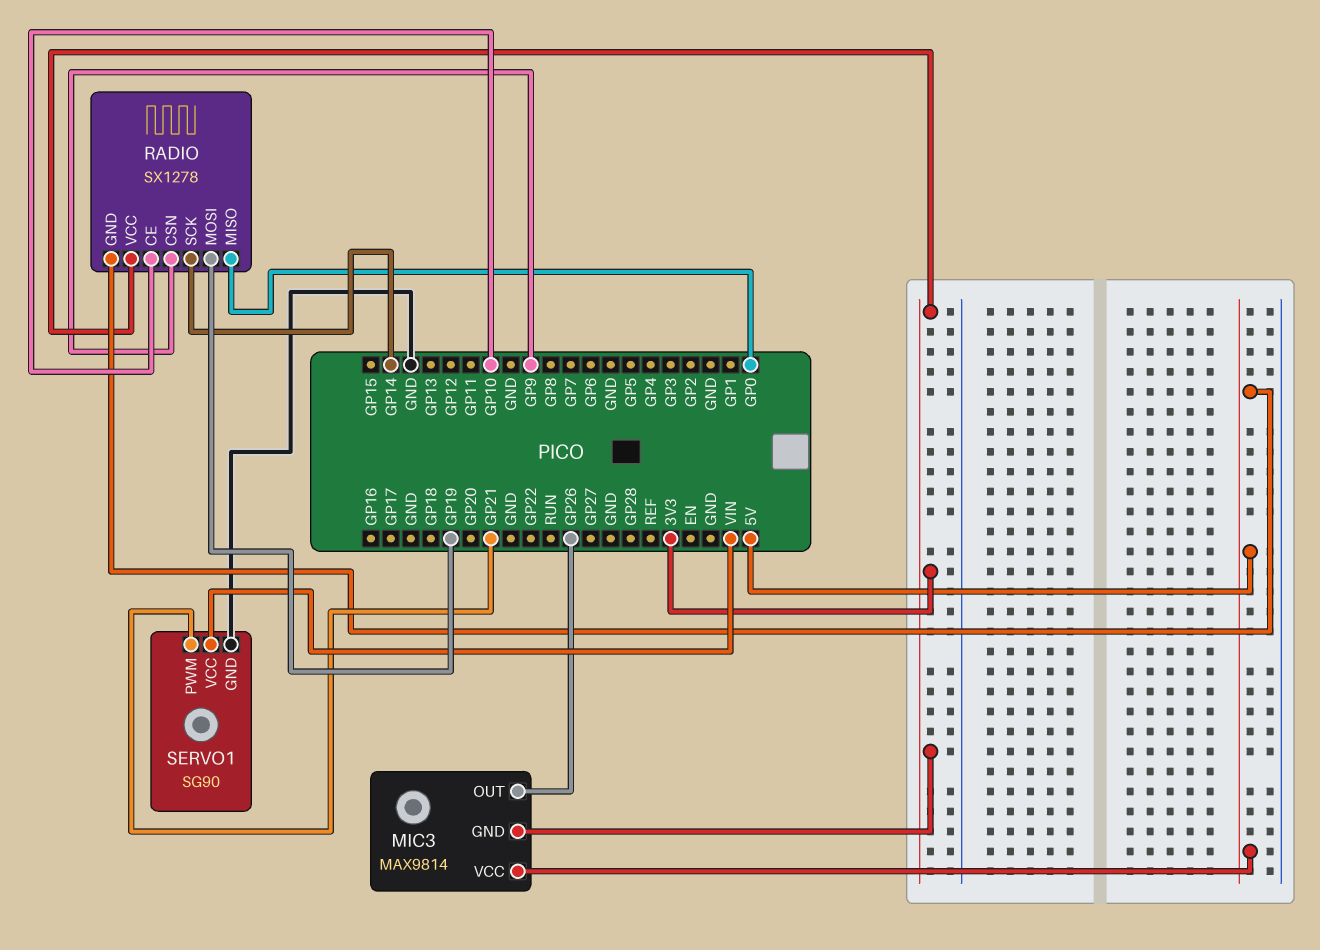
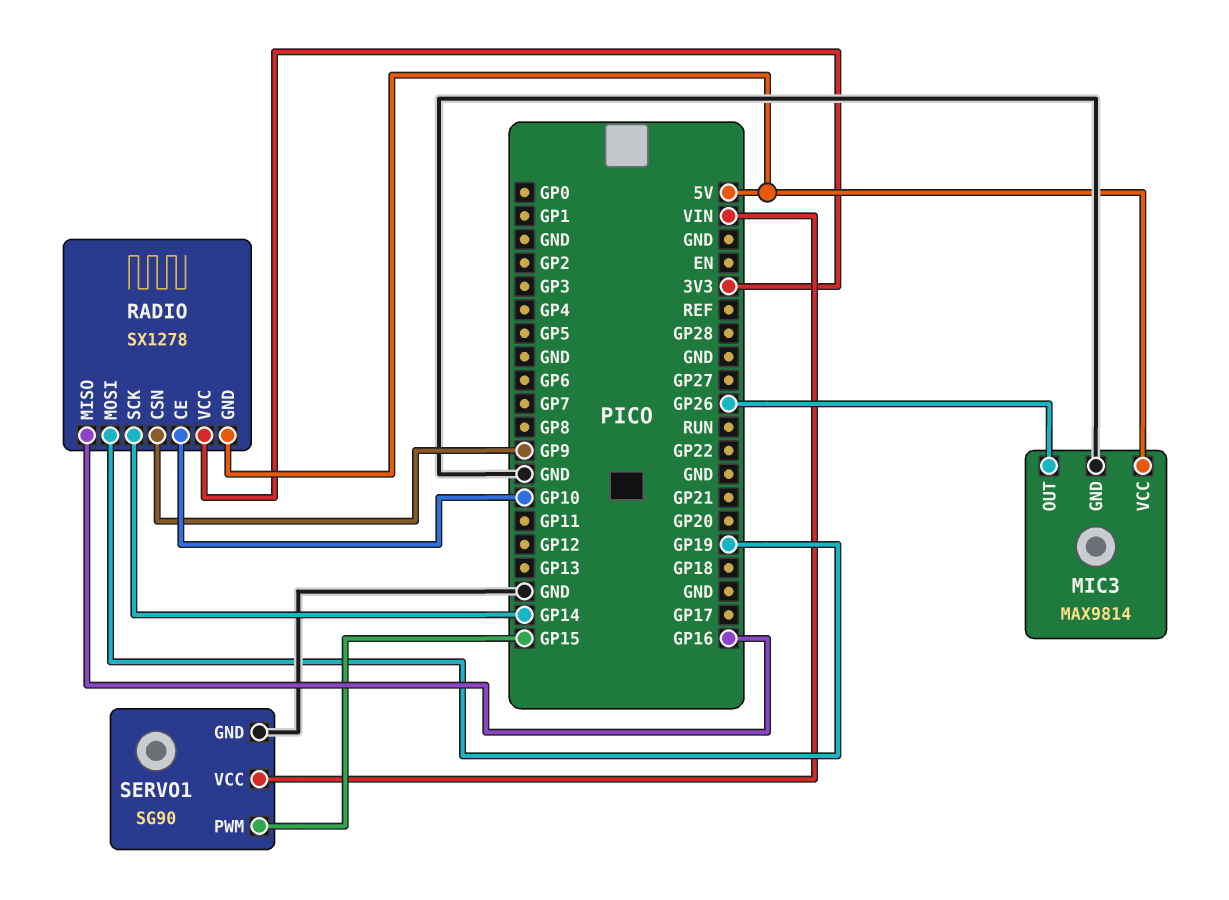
MIC3 pin GND: 3V3 -> GND
RADIO pin MISO: GP0 -> GP16
SERVO1 pin PWM: GP21 -> GP15

